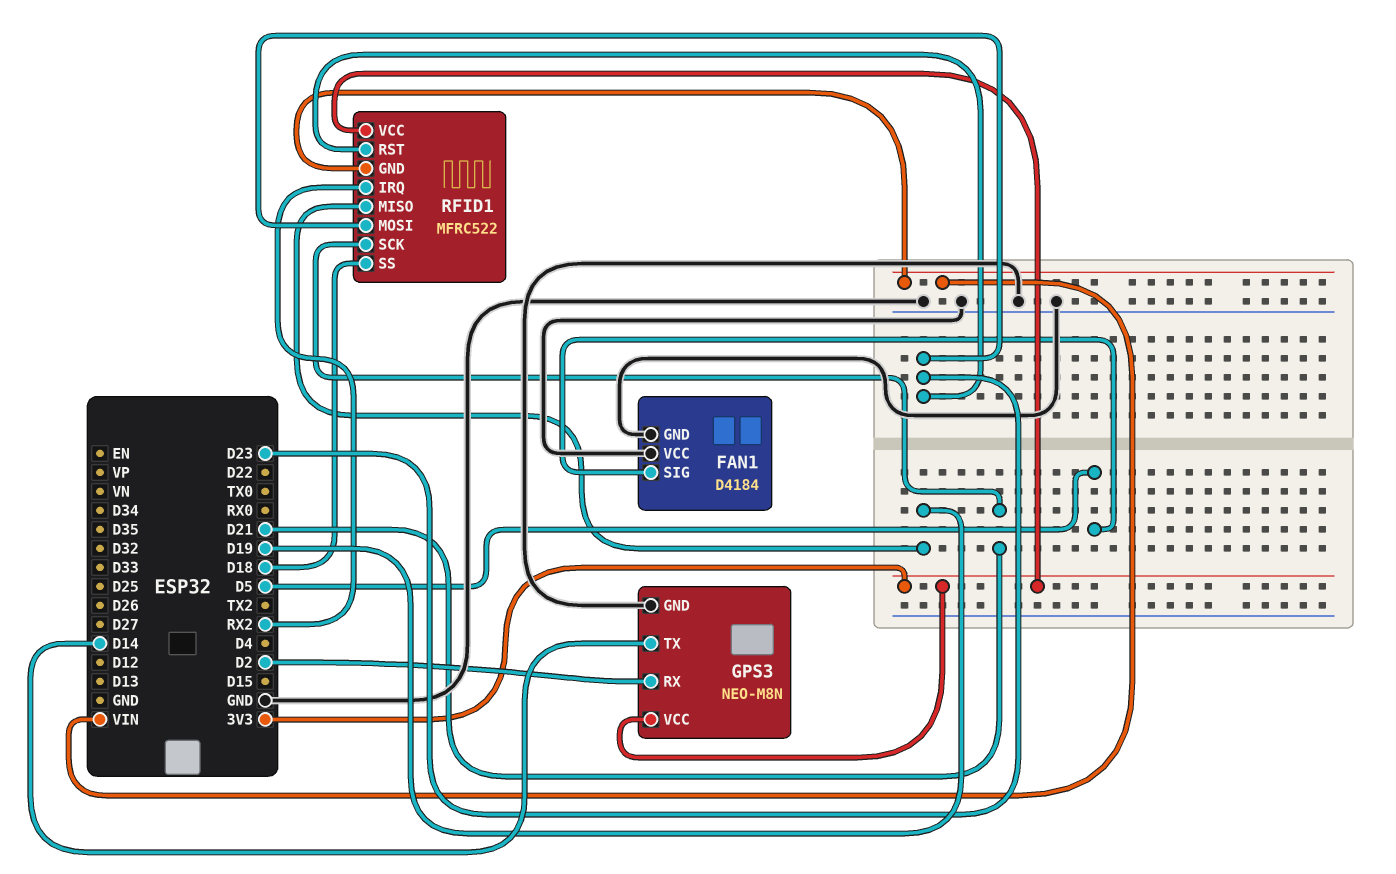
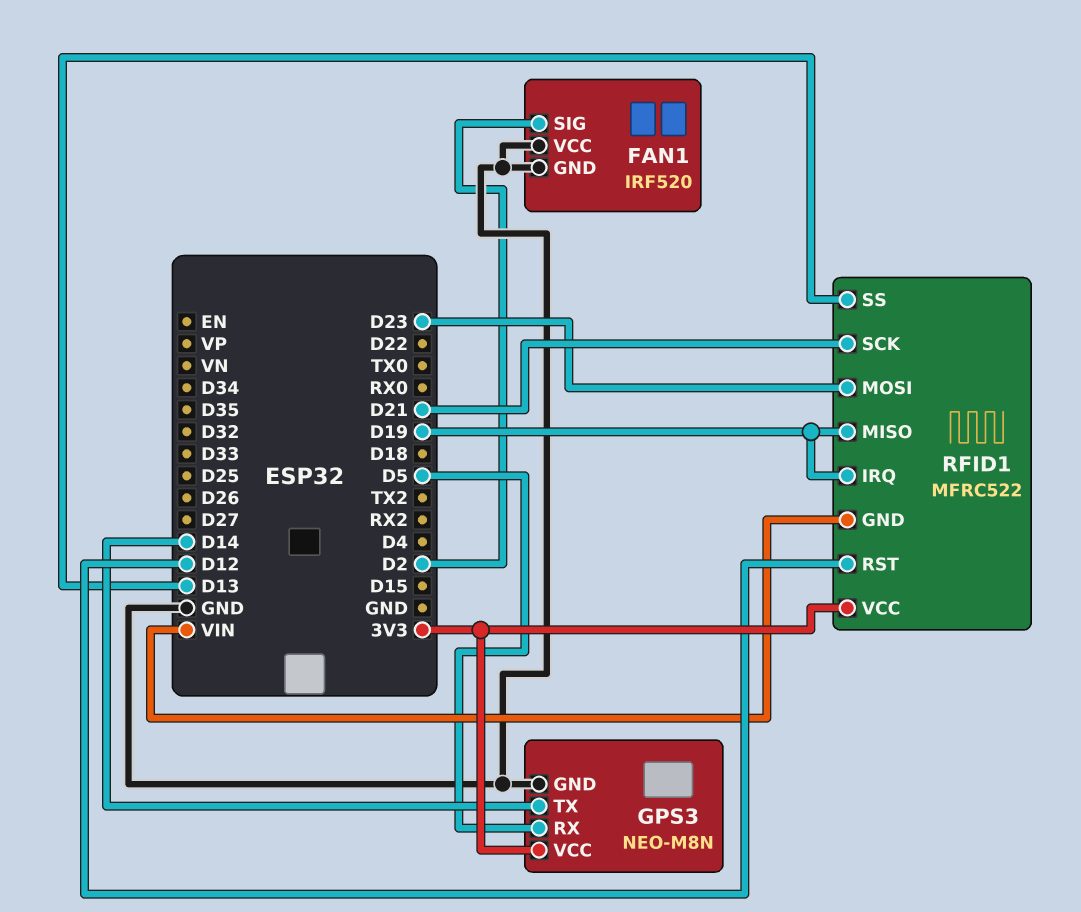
FAN1: D4184 -> IRF520
FAN1 pin SIG: D5 -> D2
GPS3 pin RX: D2 -> D5
RFID1 pin IRQ: RX2 -> D19
RFID1 pin RST: D23 -> D12
RFID1 pin SS: D18 -> D13

